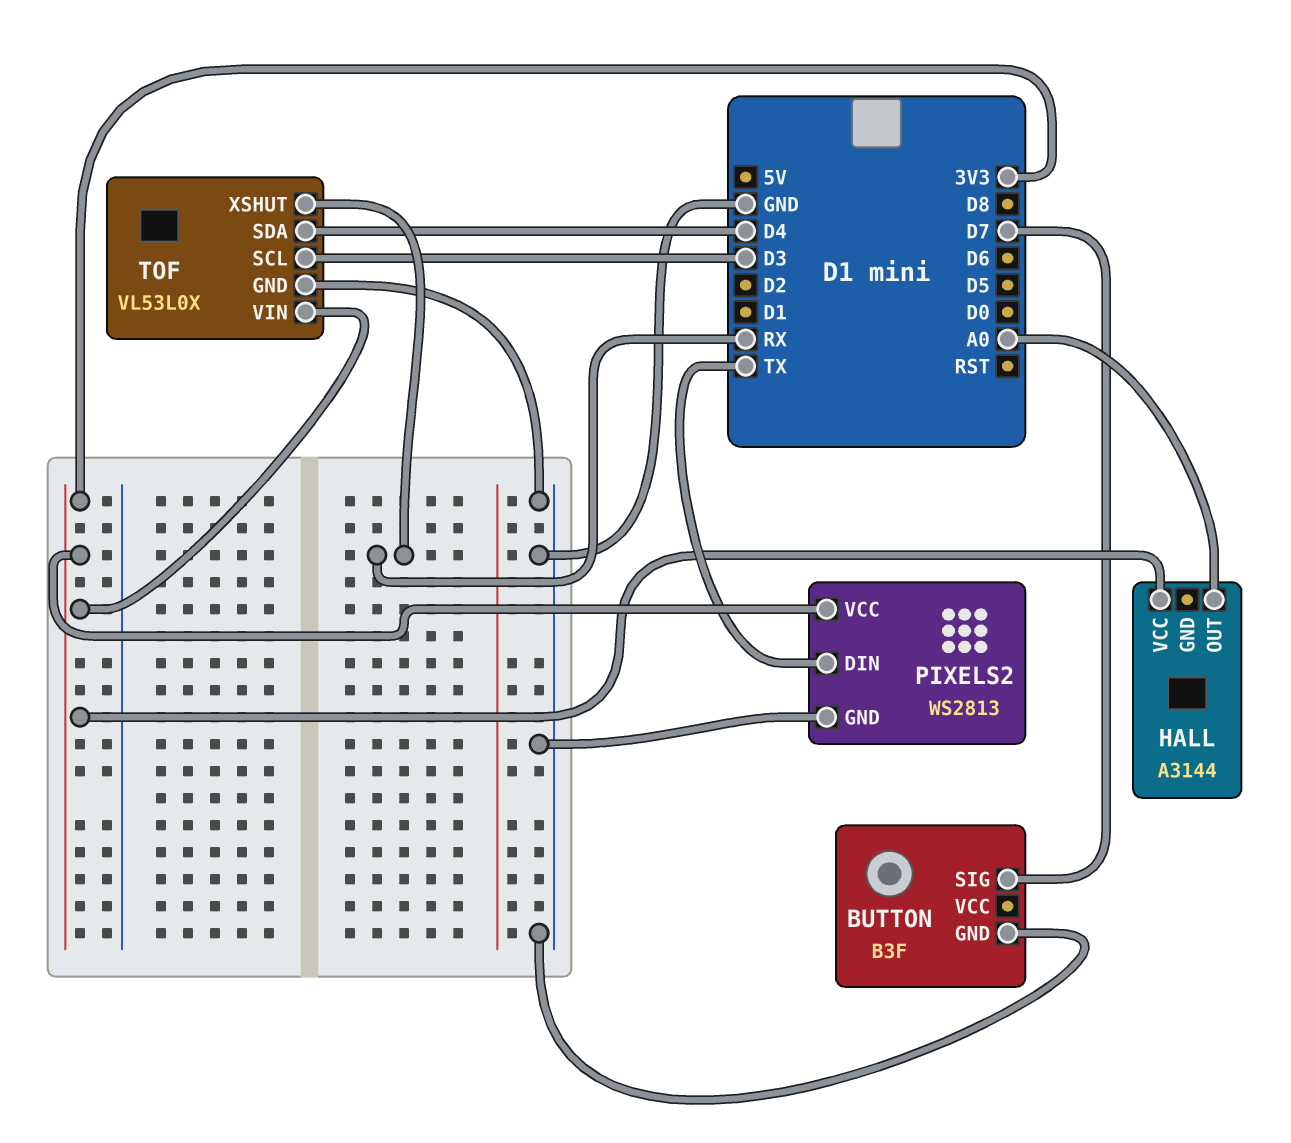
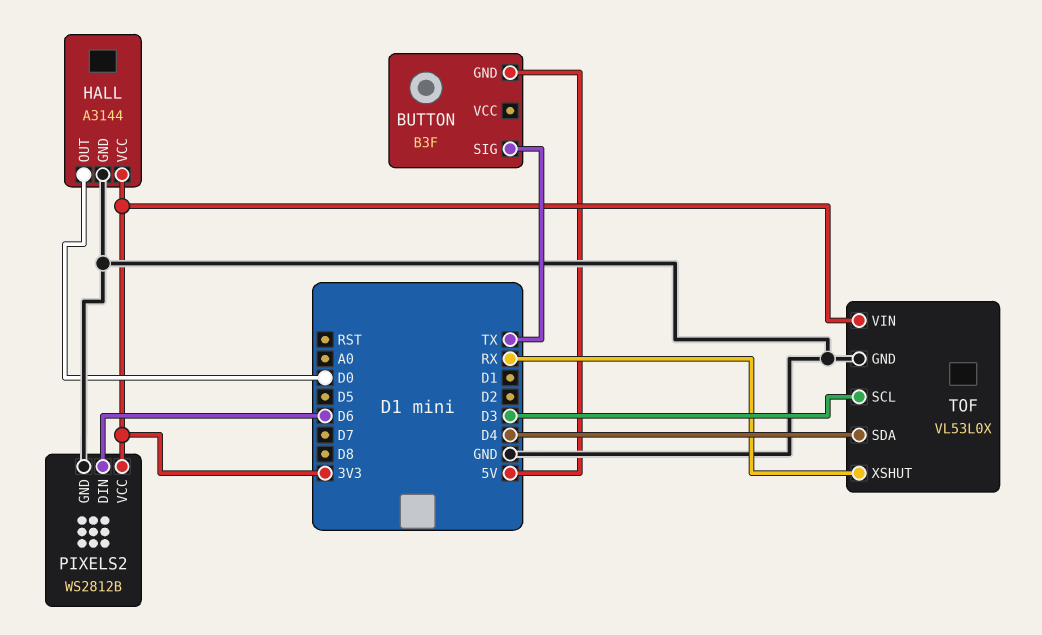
BUTTON pin GND: GND -> 5V
BUTTON pin SIG: D7 -> TX
HALL pin GND: none -> GND
HALL pin OUT: A0 -> D0
PIXELS2: WS2813 -> WS2812B
PIXELS2 pin DIN: TX -> D6

